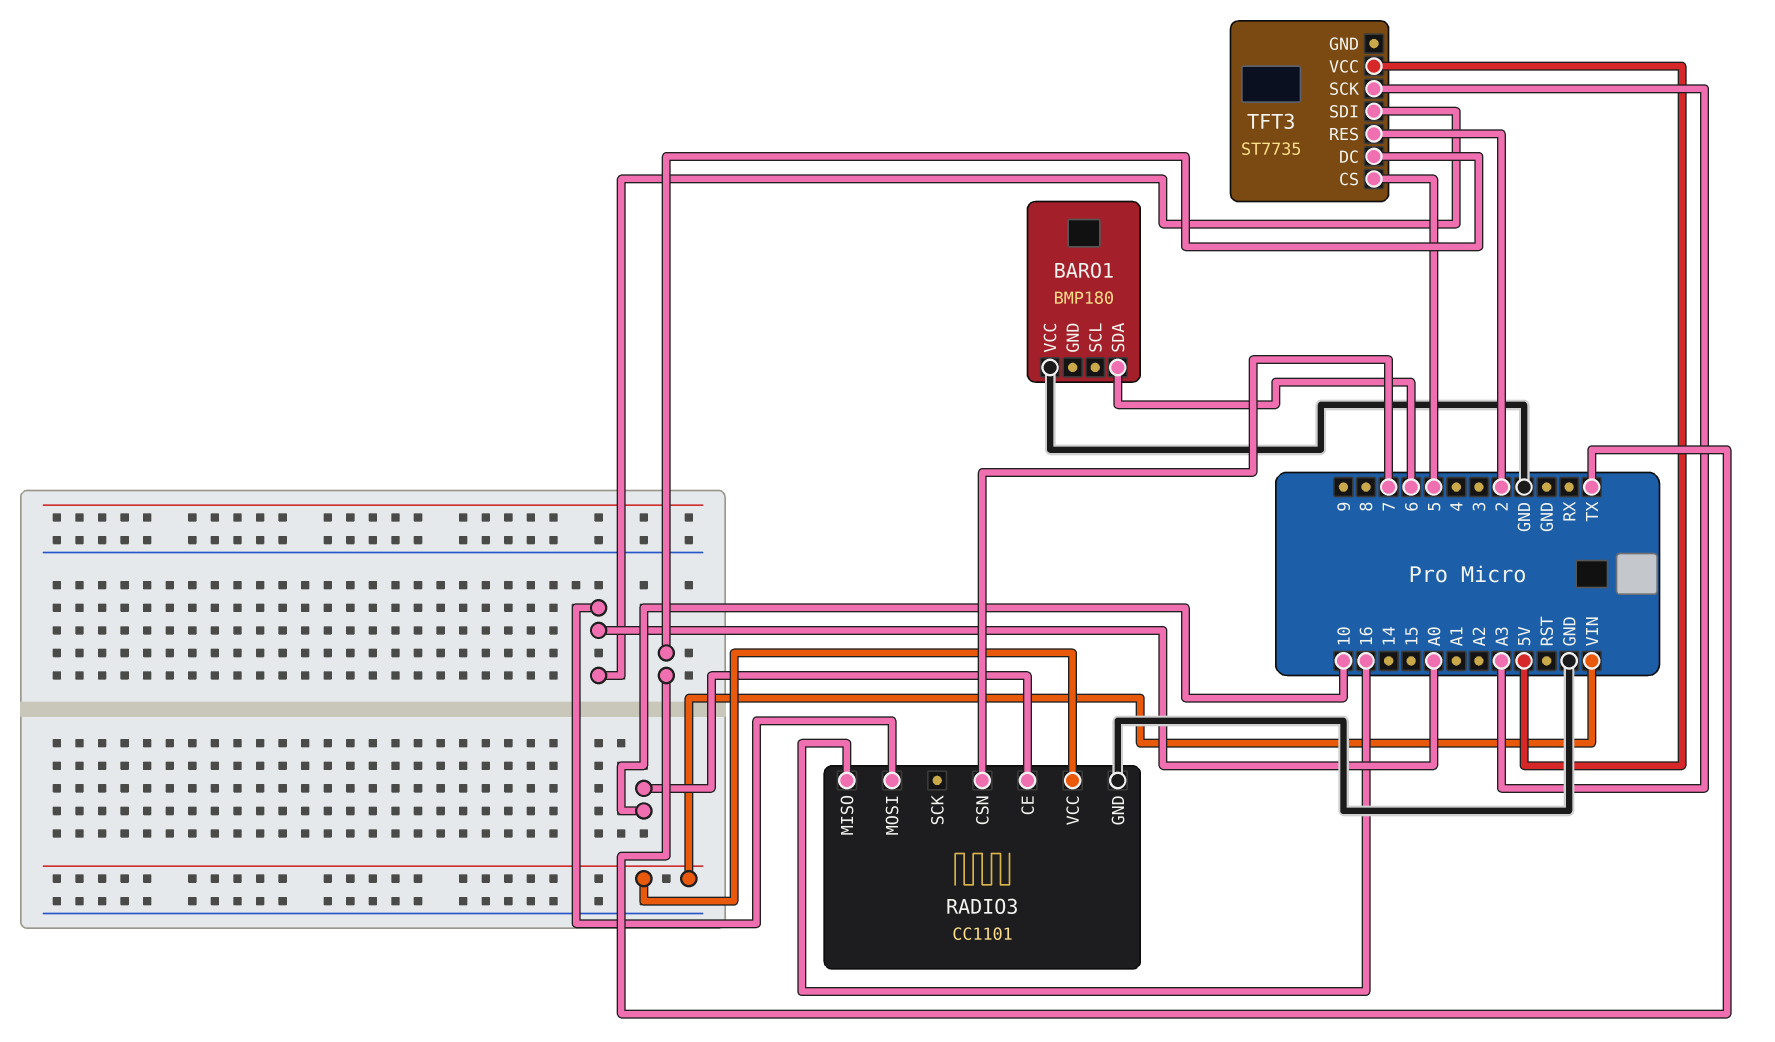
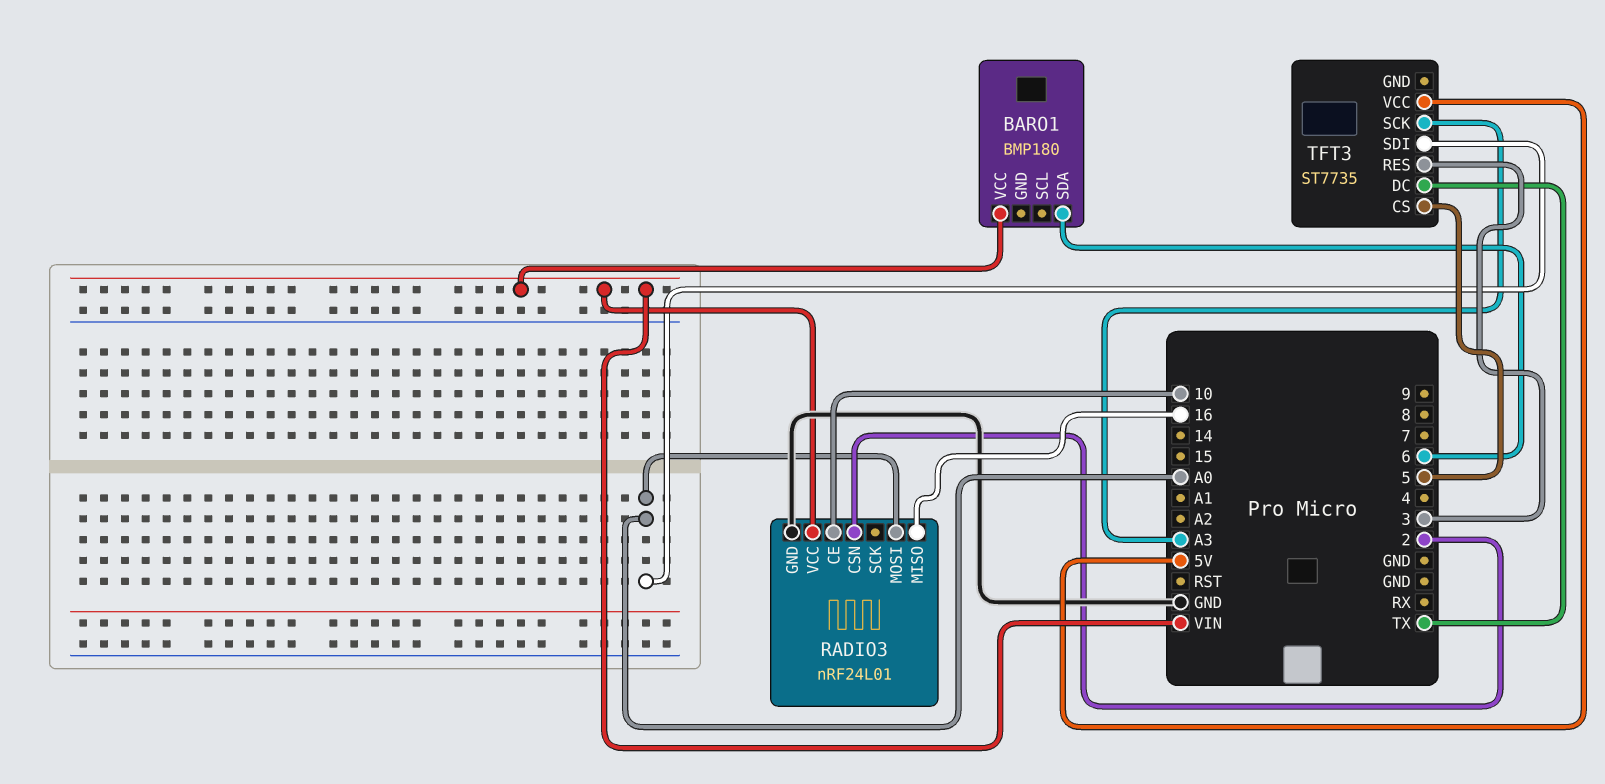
BARO1 pin VCC: GND -> VIN
RADIO3: CC1101 -> nRF24L01
RADIO3 pin CSN: 7 -> 2
TFT3 pin RES: 2 -> 3

